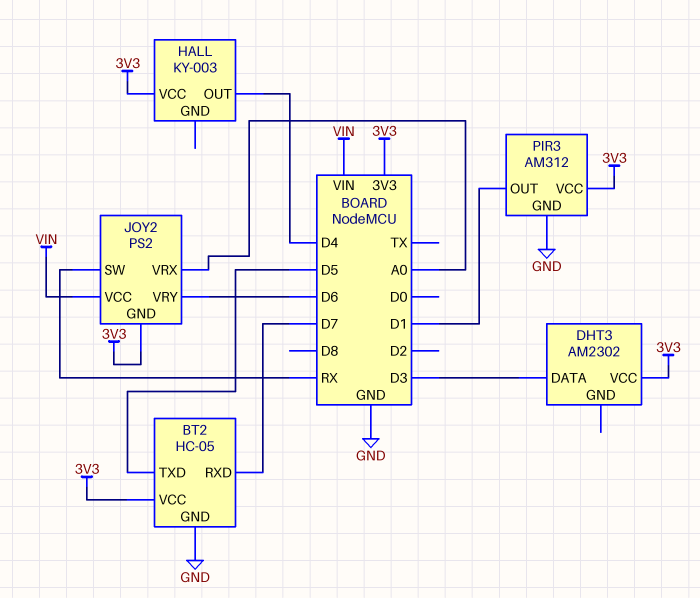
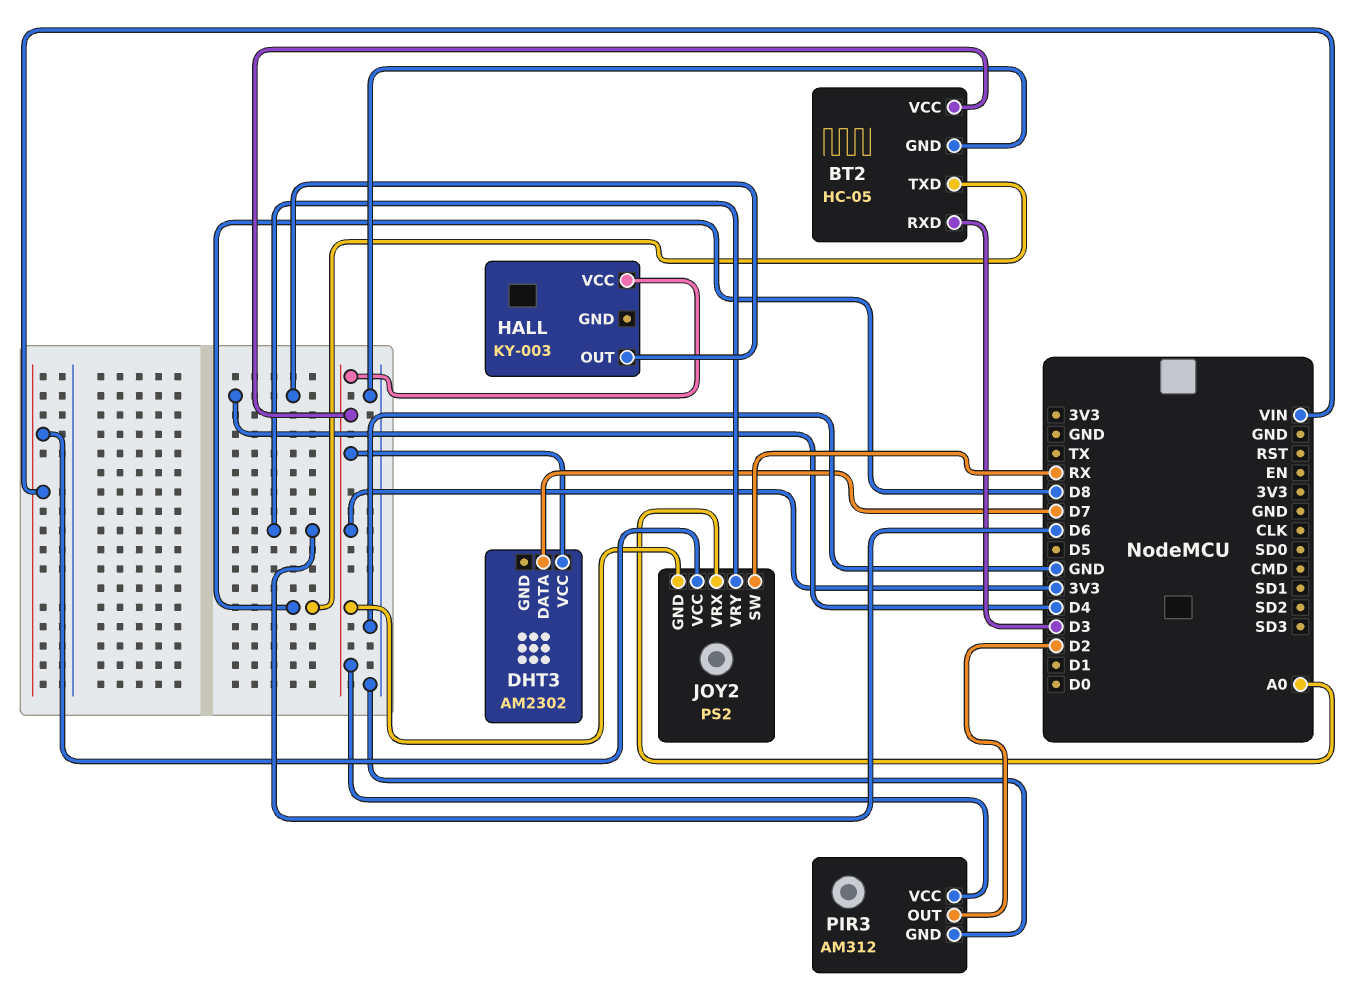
BT2 pin RXD: D7 -> D3
BT2 pin TXD: D5 -> D8
DHT3 pin DATA: D3 -> D7
PIR3 pin OUT: D1 -> D2

